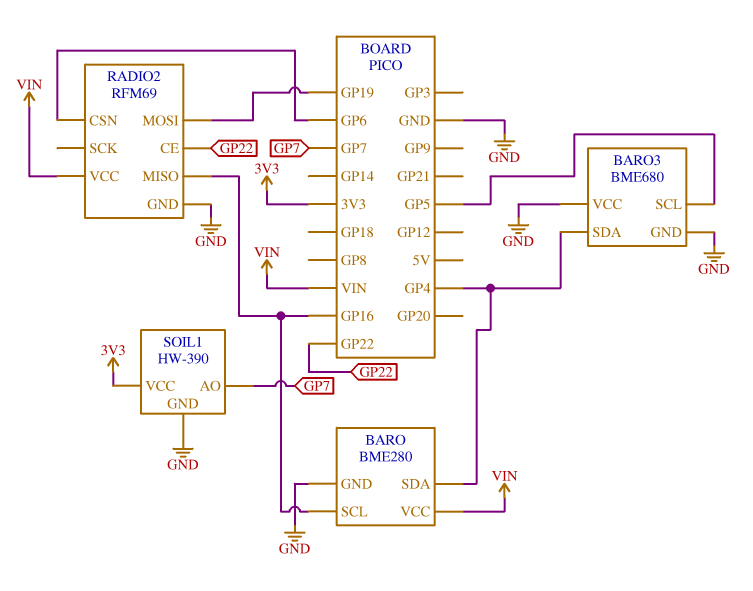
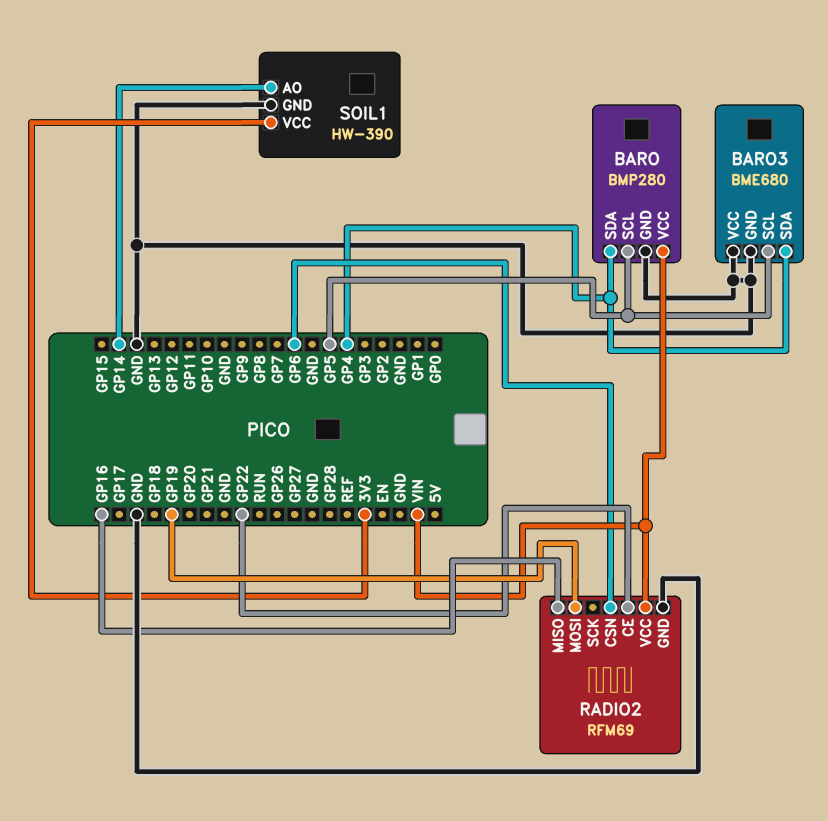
BARO: BME280 -> BMP280
BARO pin SCL: GP16 -> GP5
SOIL1 pin AO: GP7 -> GP14

